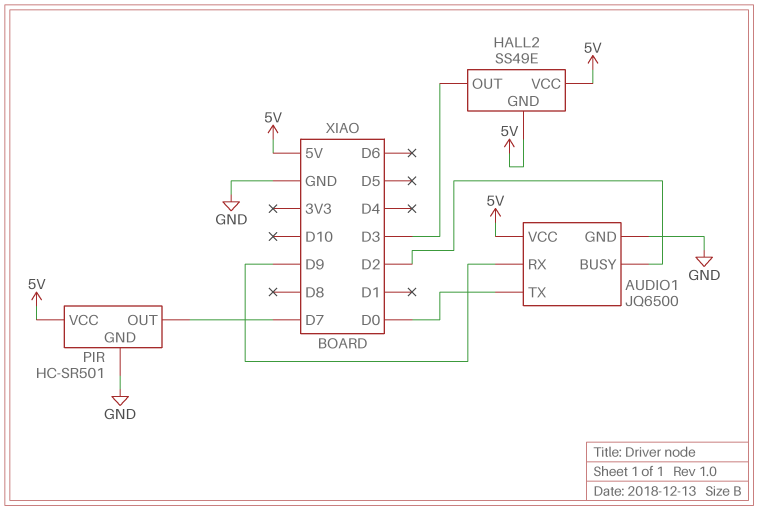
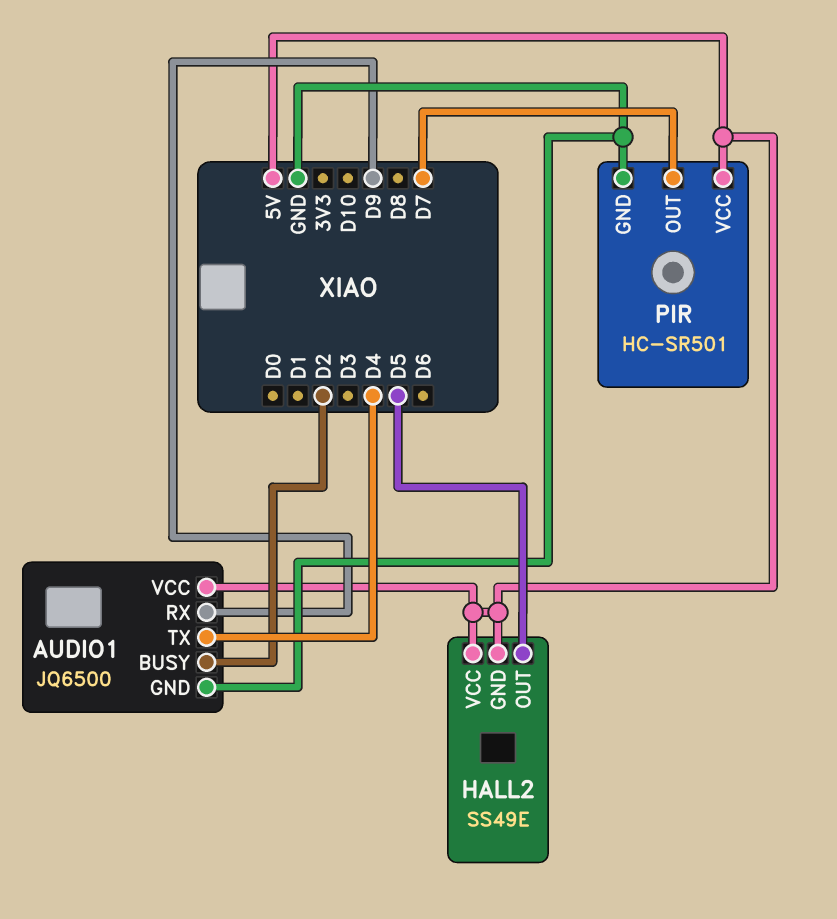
AUDIO1 pin TX: D0 -> D4
HALL2 pin OUT: D3 -> D5

